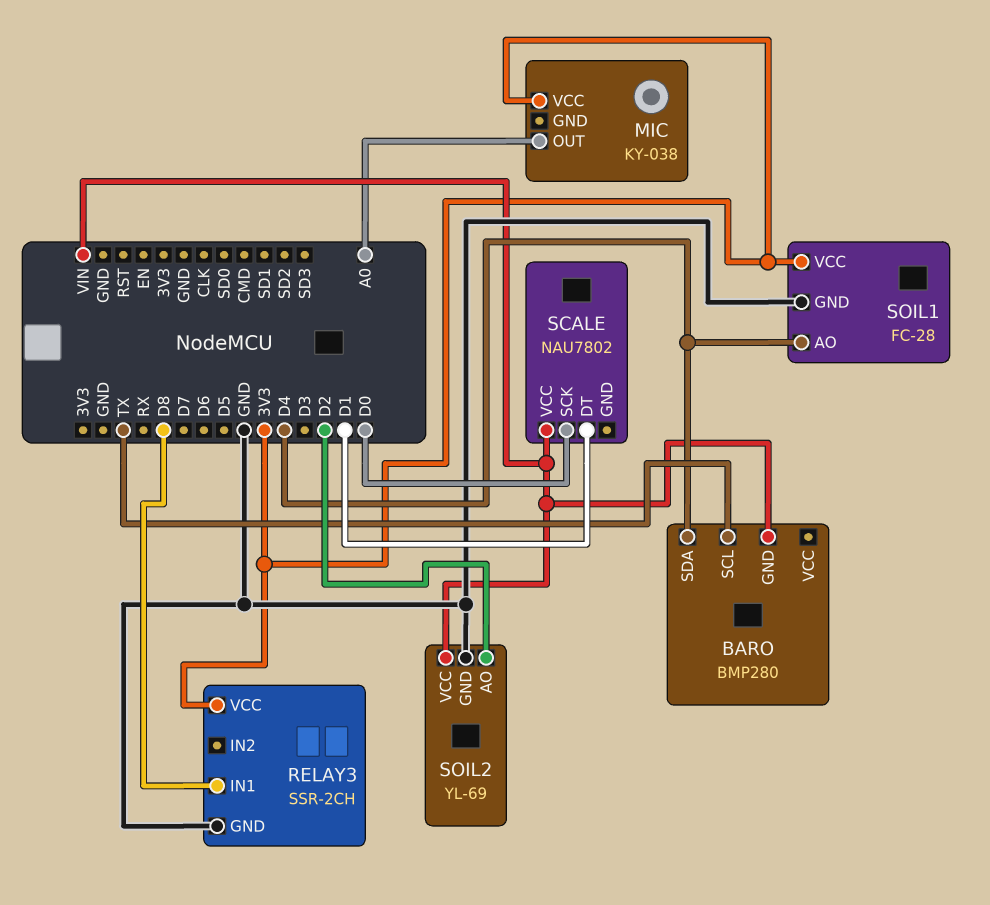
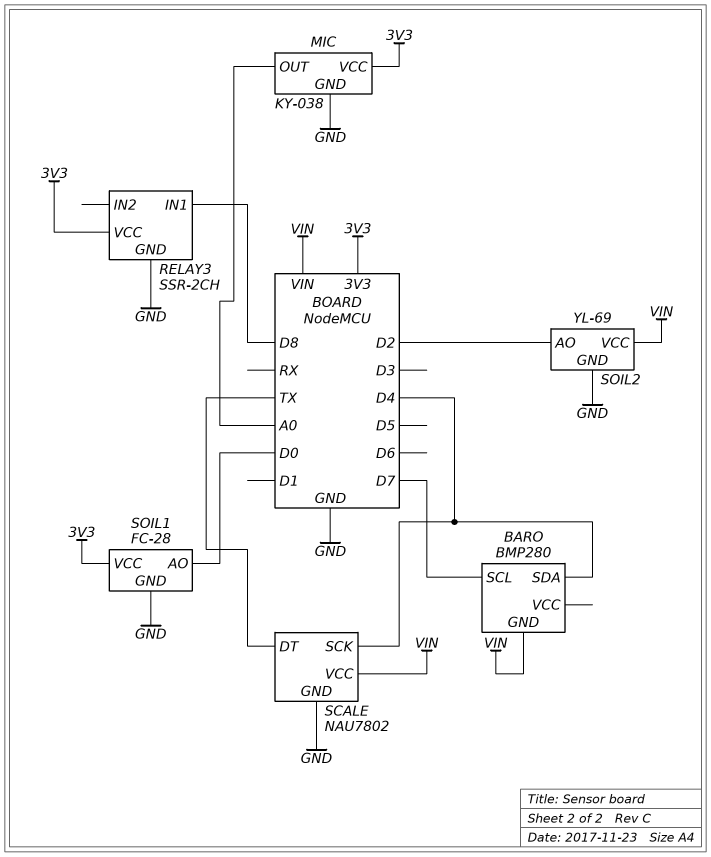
BARO pin SCL: TX -> D7
MIC pin GND: none -> GND
SCALE pin DT: D1 -> TX
SCALE pin GND: none -> GND
SCALE pin SCK: D0 -> D4
SOIL1 pin AO: D4 -> D0

